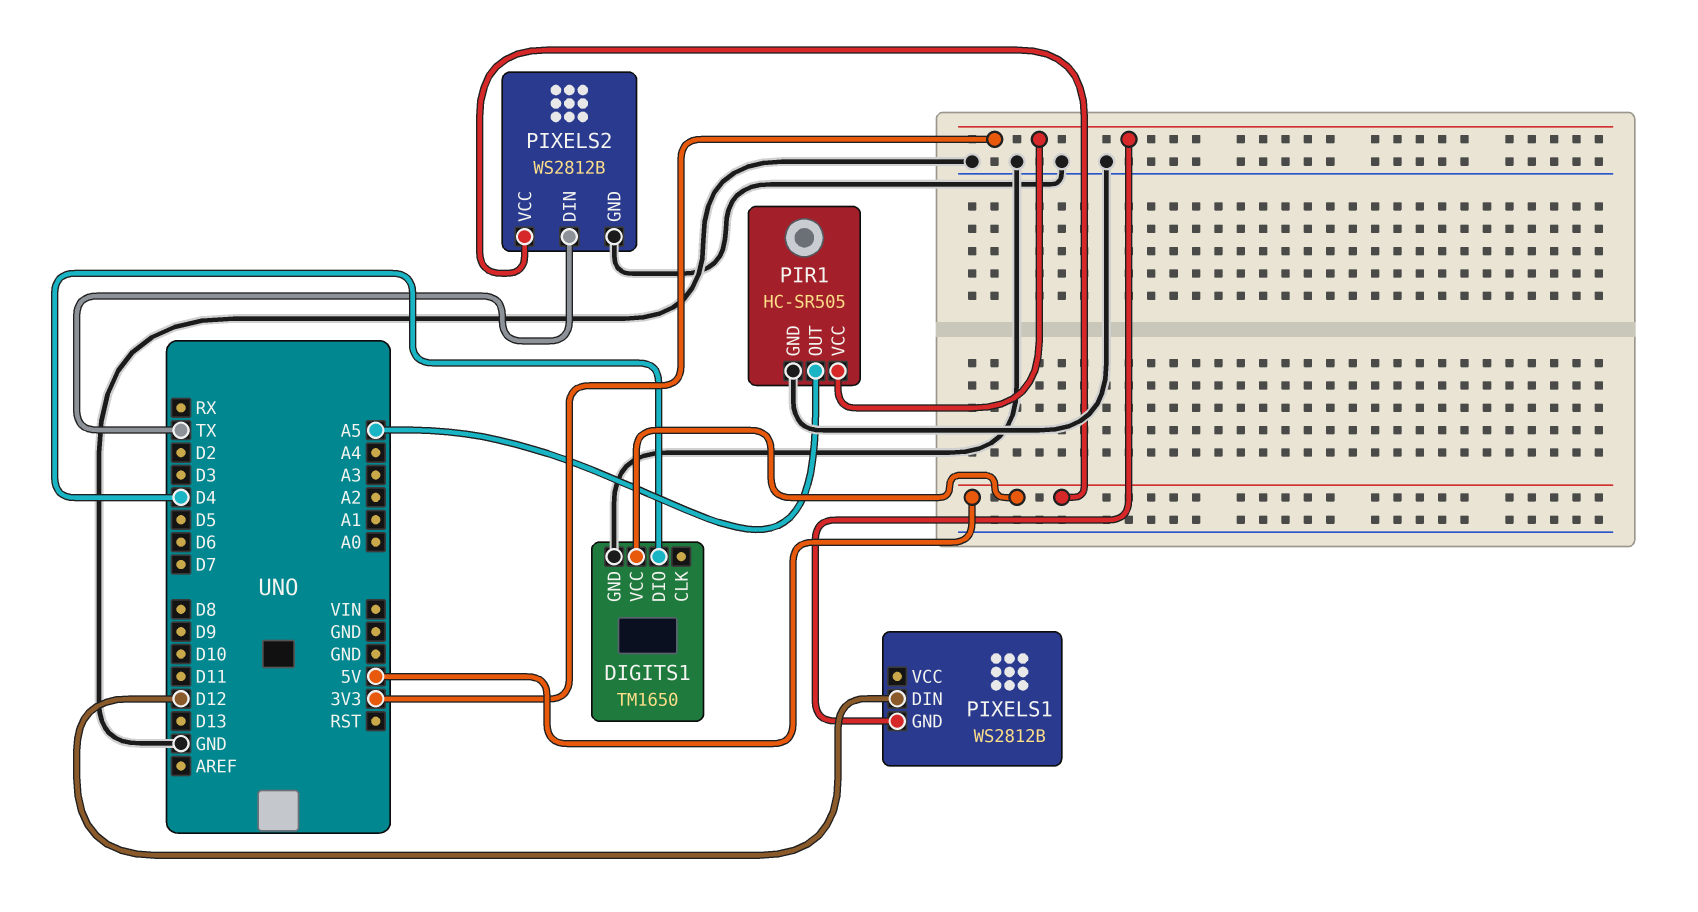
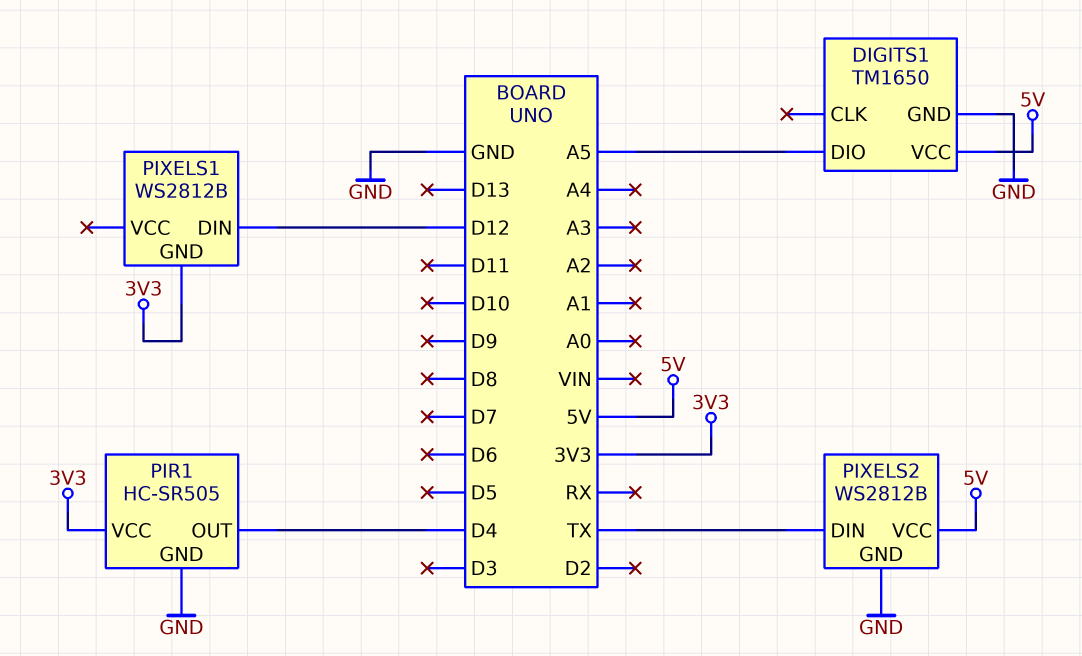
DIGITS1 pin DIO: D4 -> A5
PIR1 pin OUT: A5 -> D4

